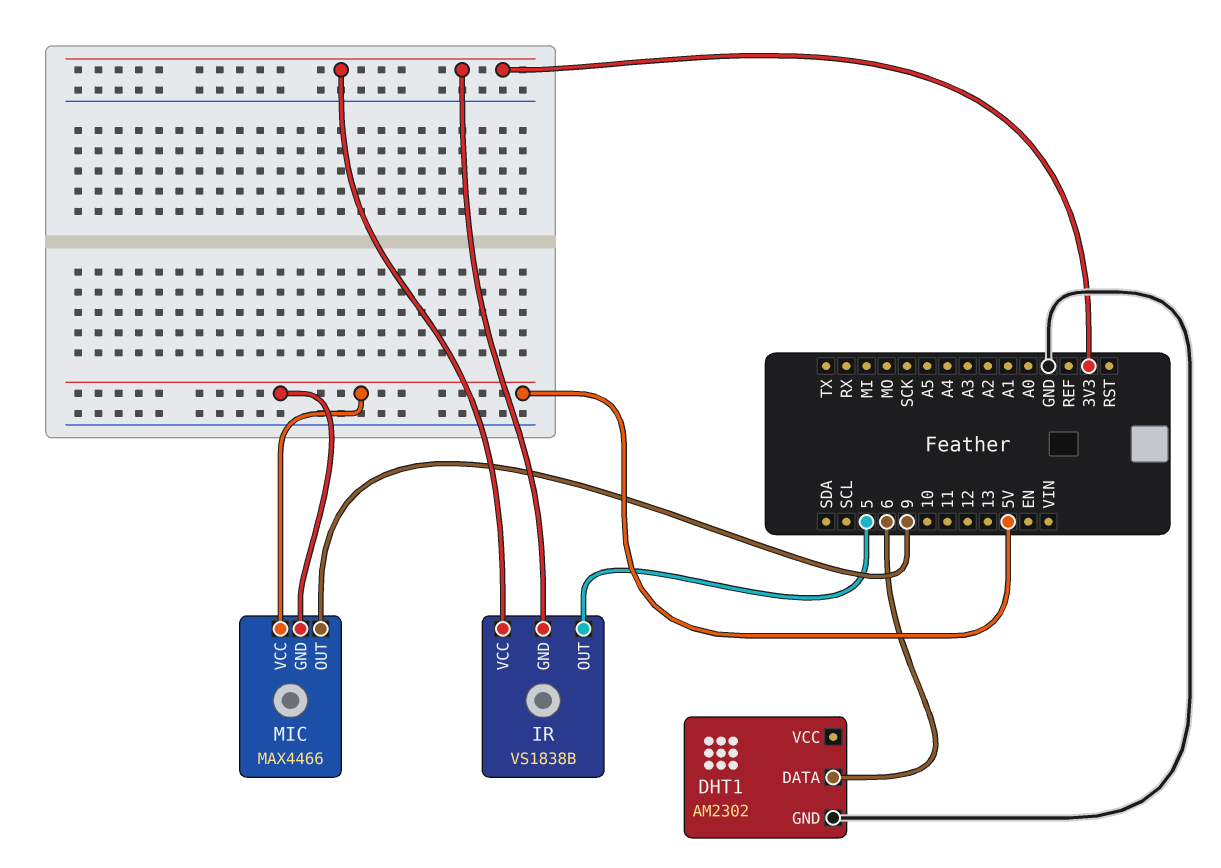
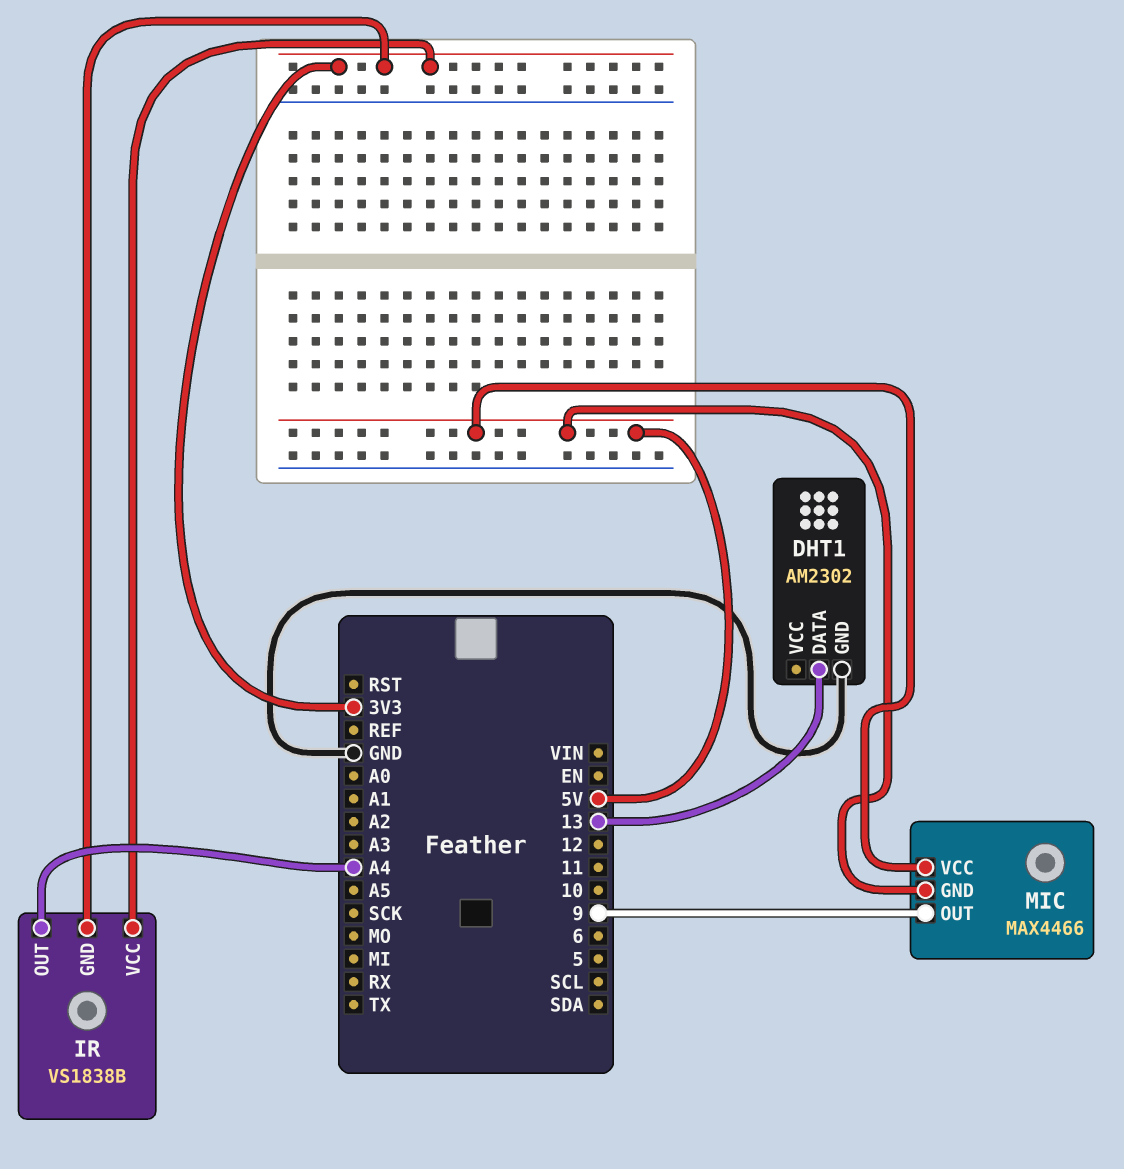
DHT1 pin DATA: 6 -> 13
IR pin OUT: 5 -> A4

